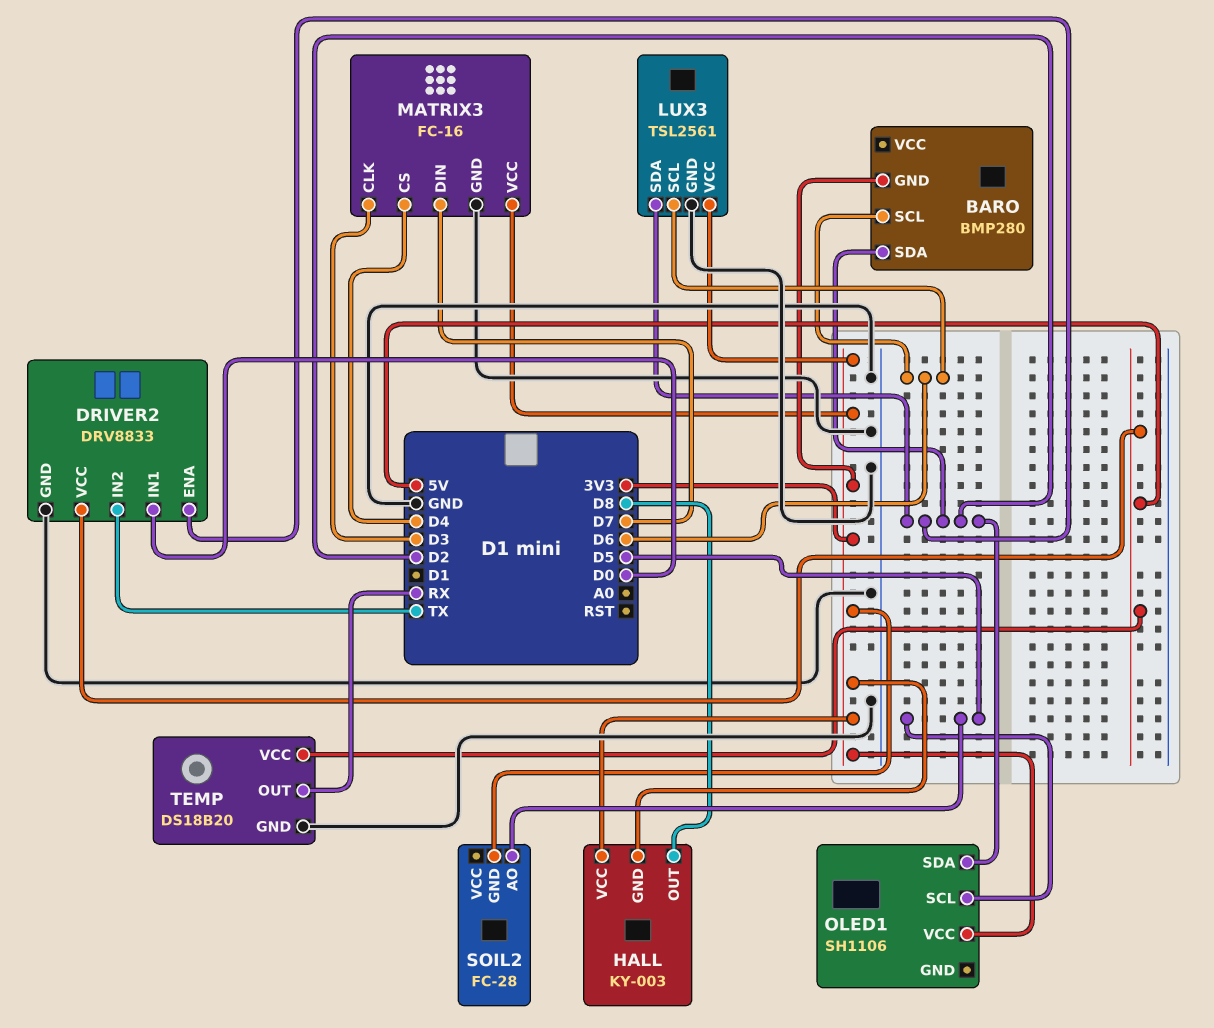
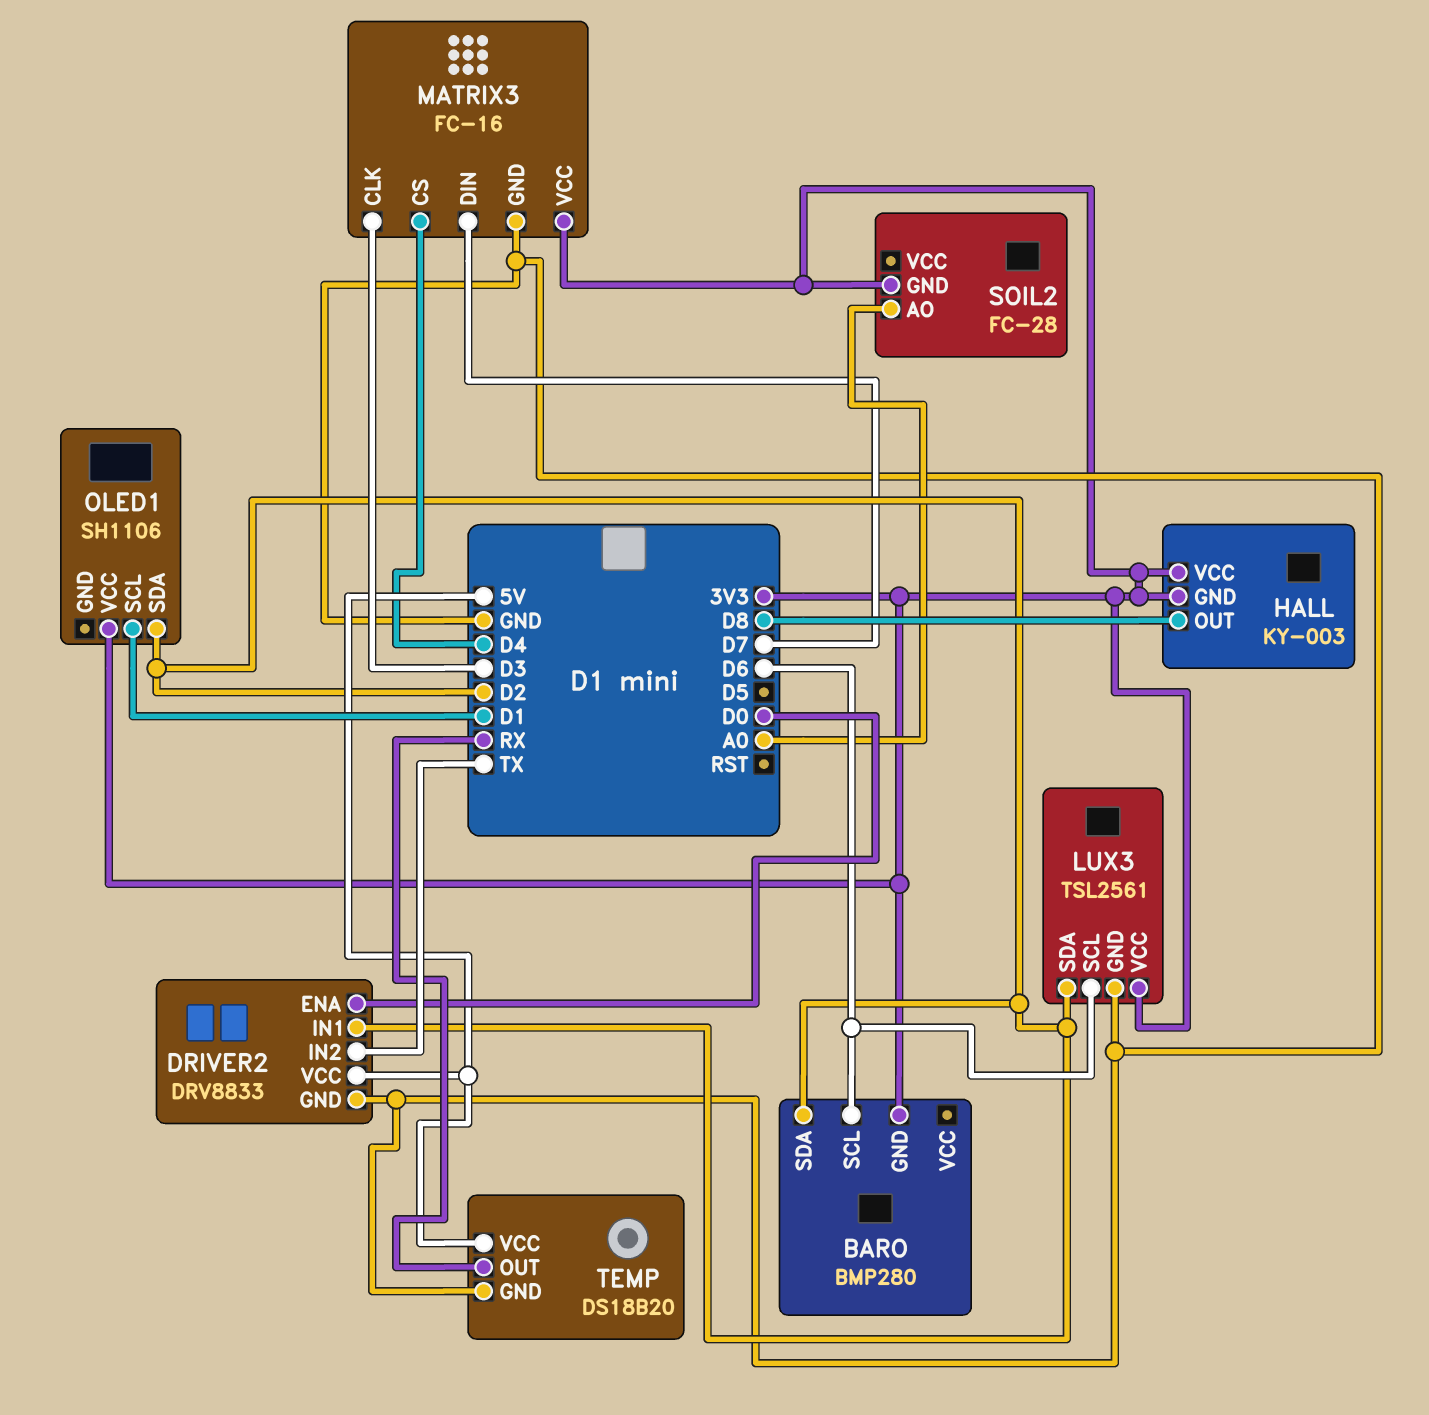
DRIVER2 pin ENA: D2 -> D0
DRIVER2 pin IN1: D0 -> D2
OLED1 pin SCL: D5 -> D1
SOIL2 pin AO: D5 -> A0

